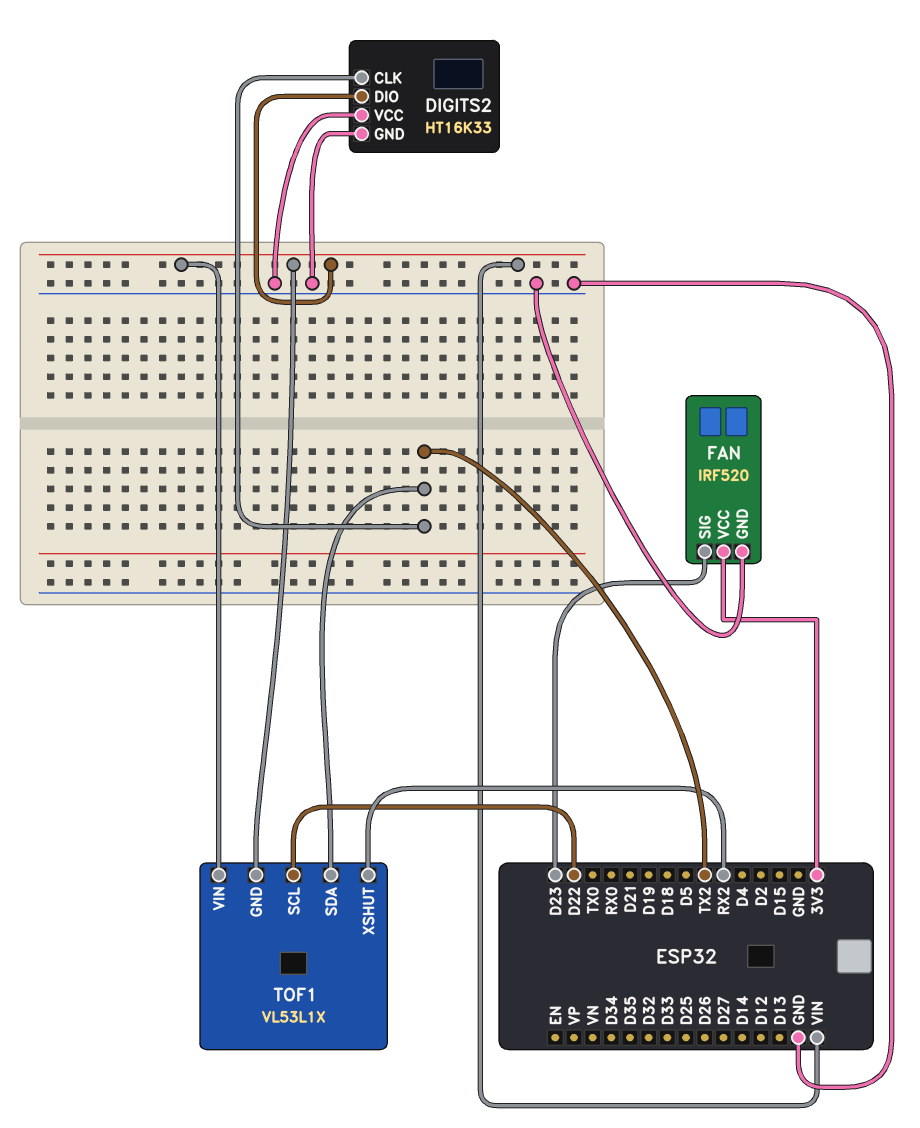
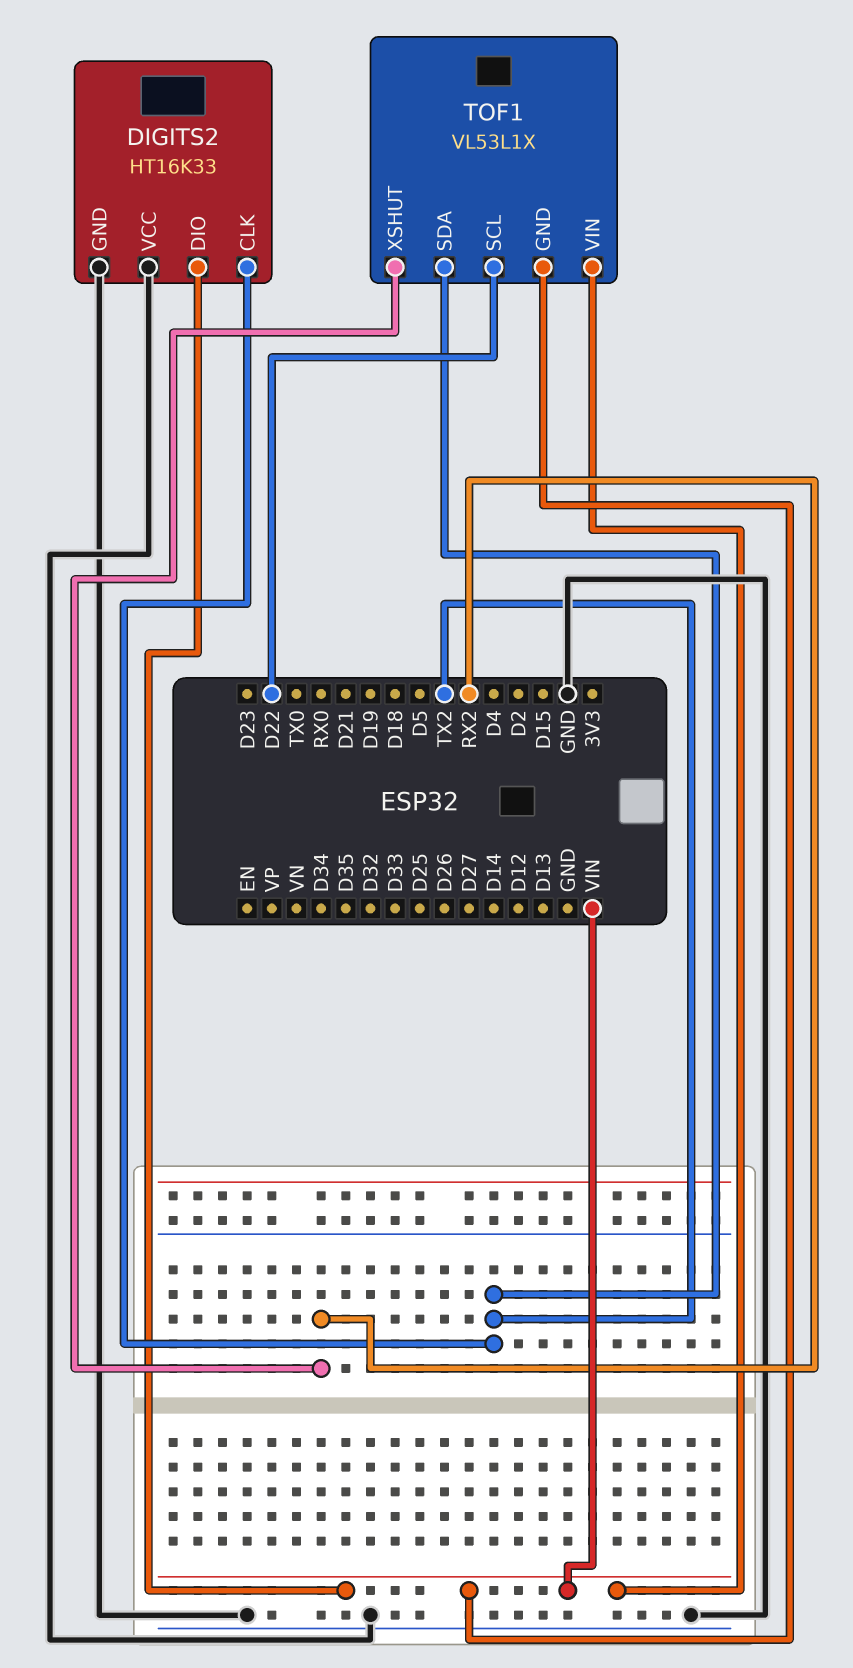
FAN: IRF520 -> none
FAN pin GND: GND -> none
FAN pin SIG: D23 -> none
FAN pin VCC: 3V3 -> none

